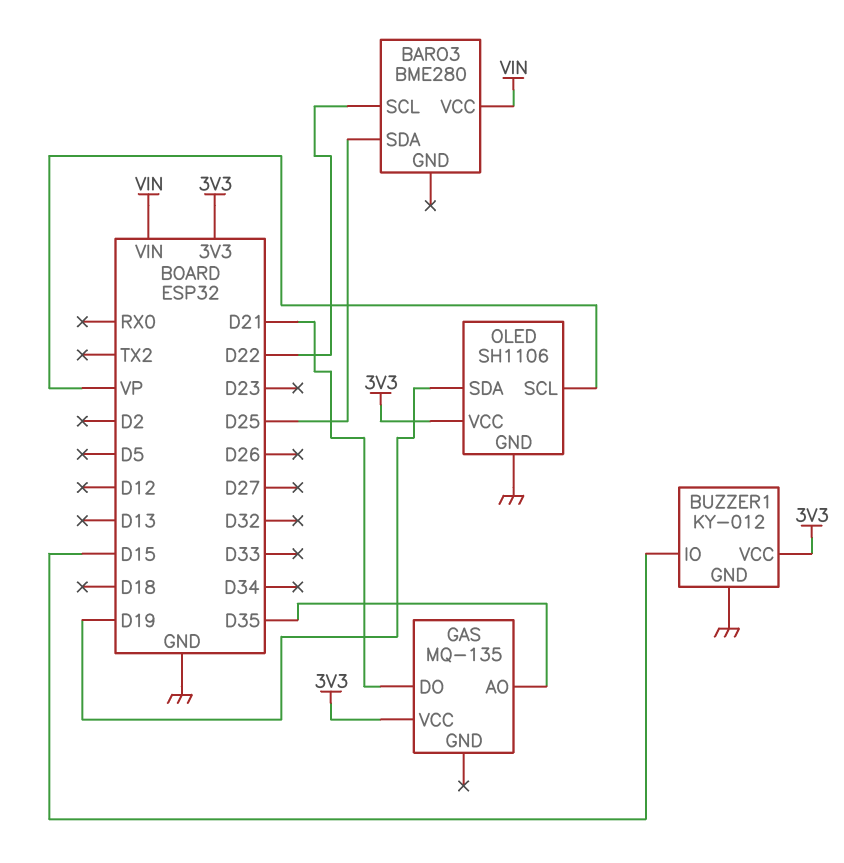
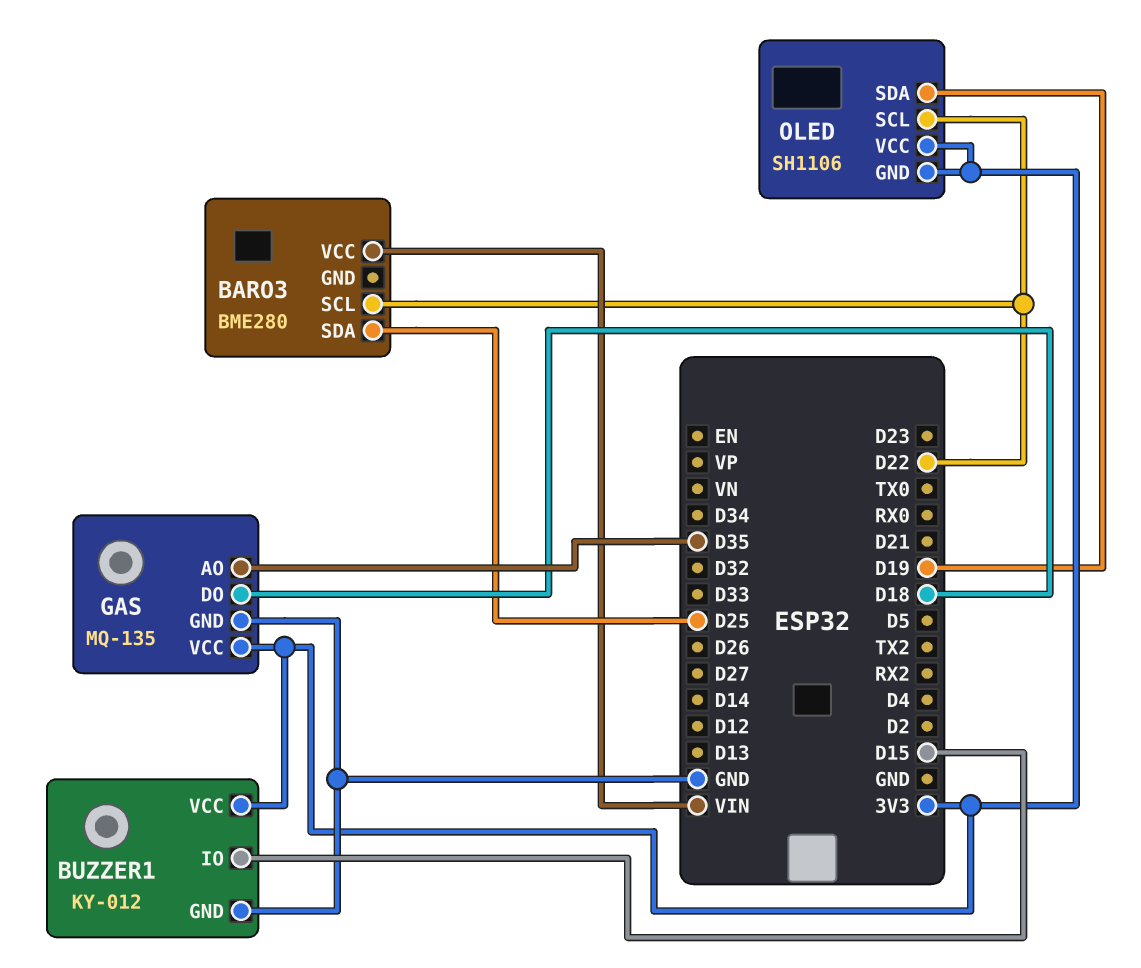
GAS pin DO: D21 -> D18
GAS pin GND: none -> GND
OLED pin GND: GND -> 3V3
OLED pin SCL: VP -> D22

